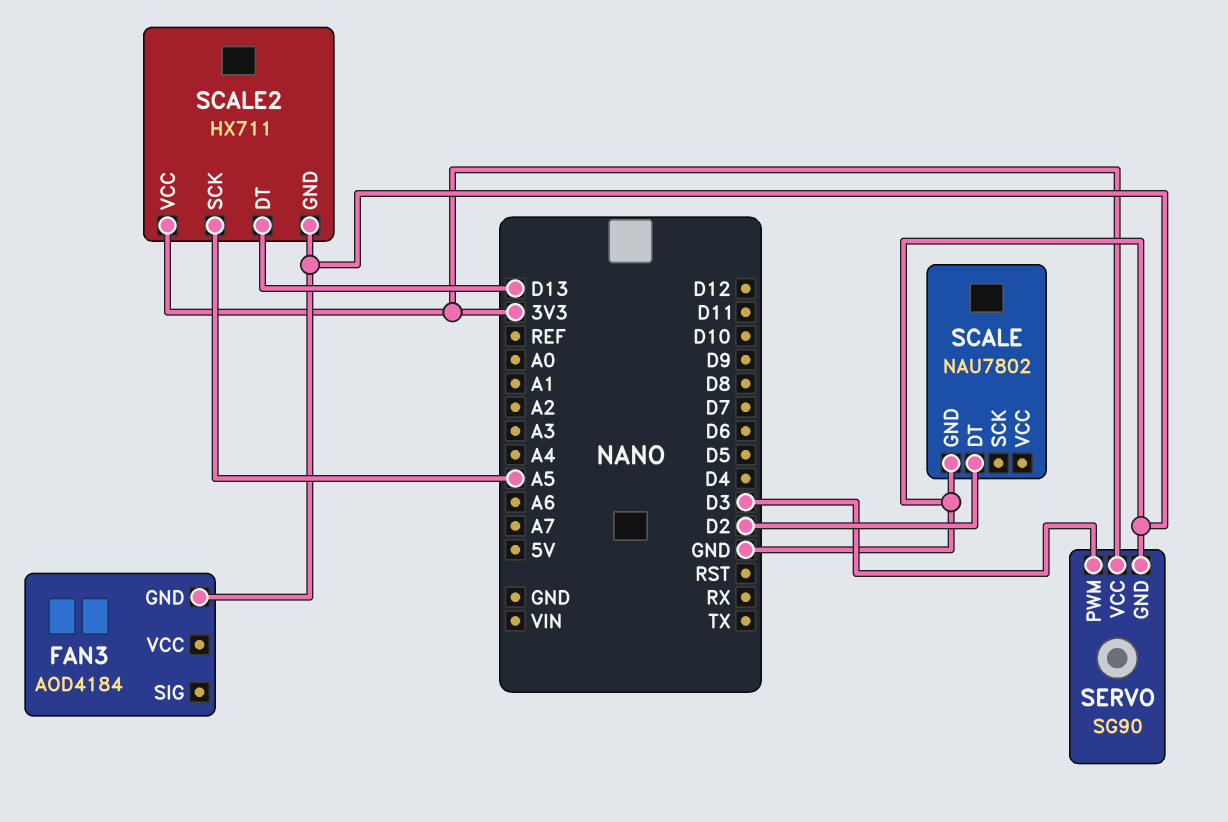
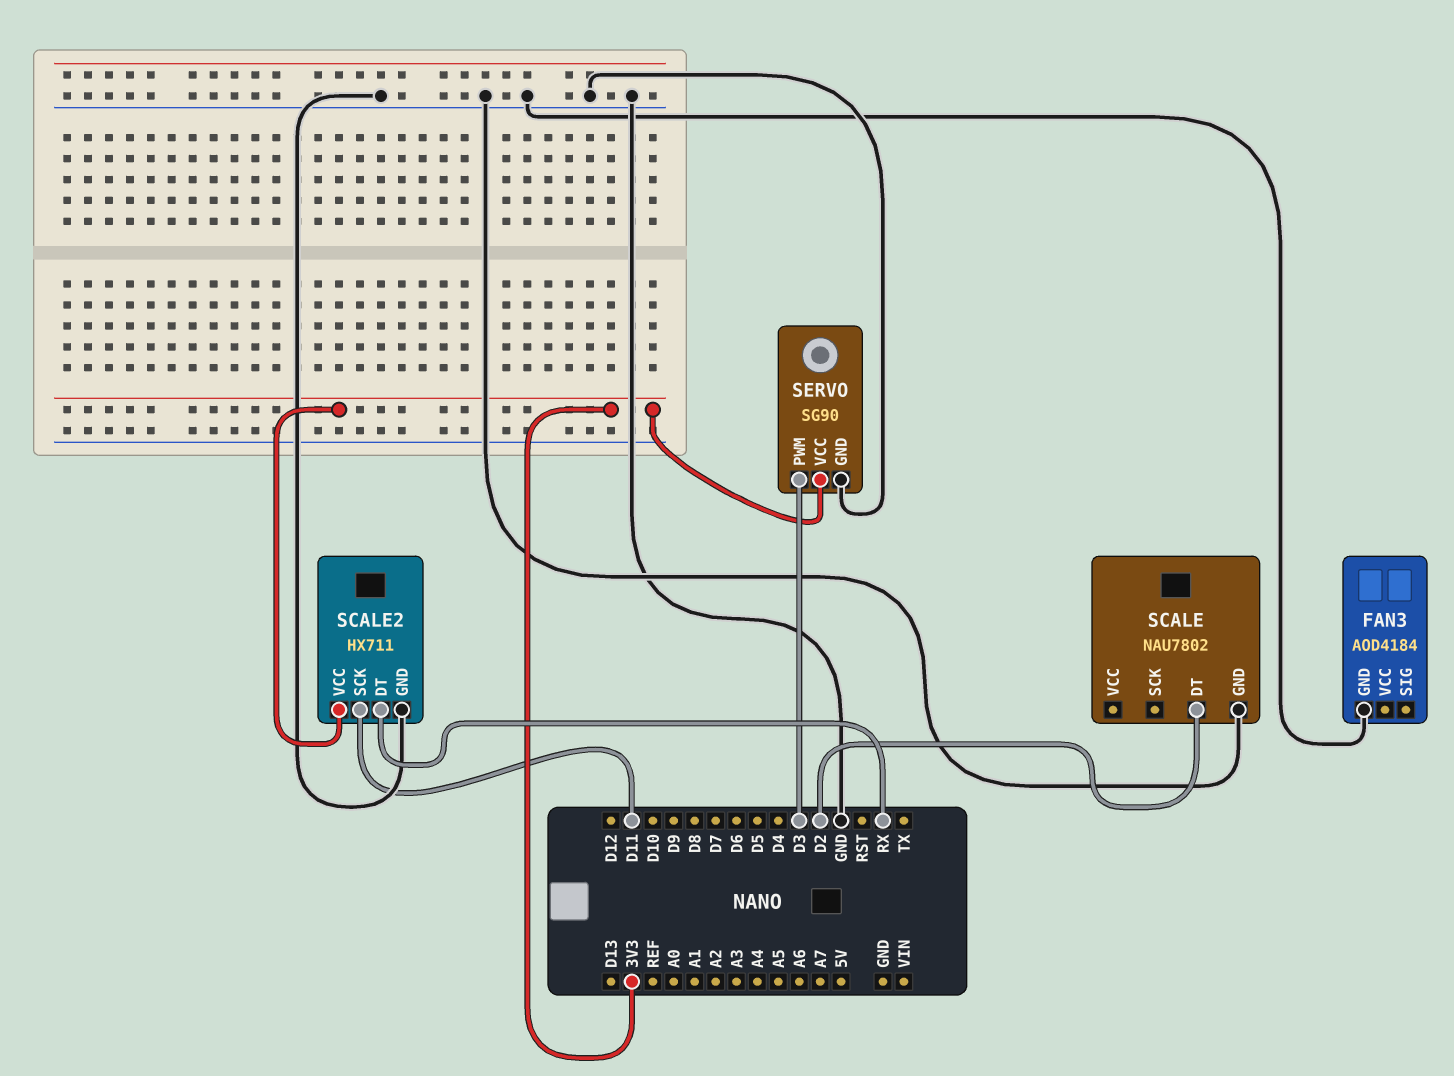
SCALE2 pin DT: D13 -> RX
SCALE2 pin SCK: A5 -> D11

